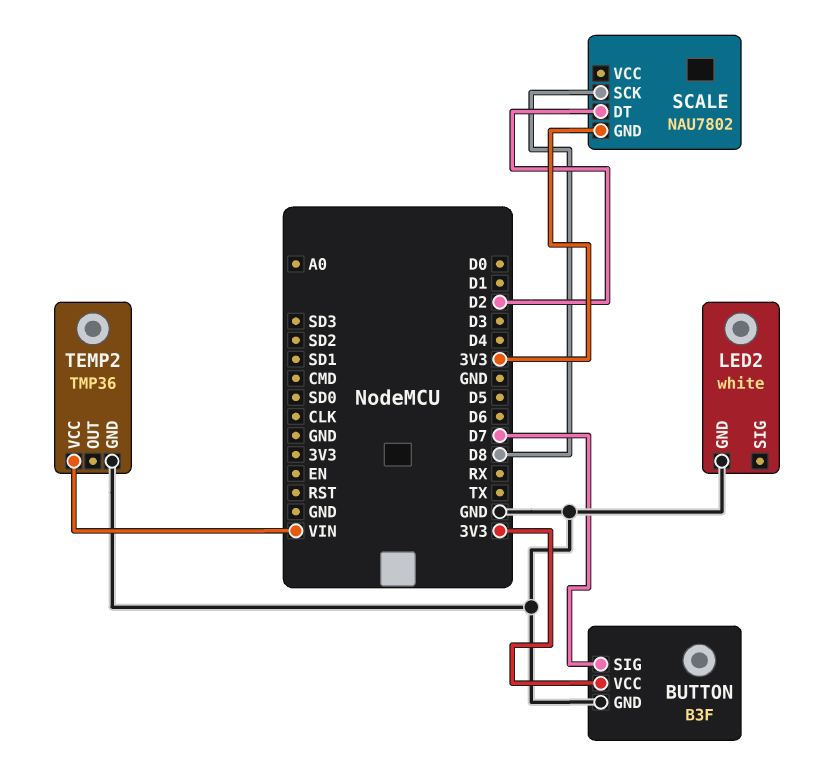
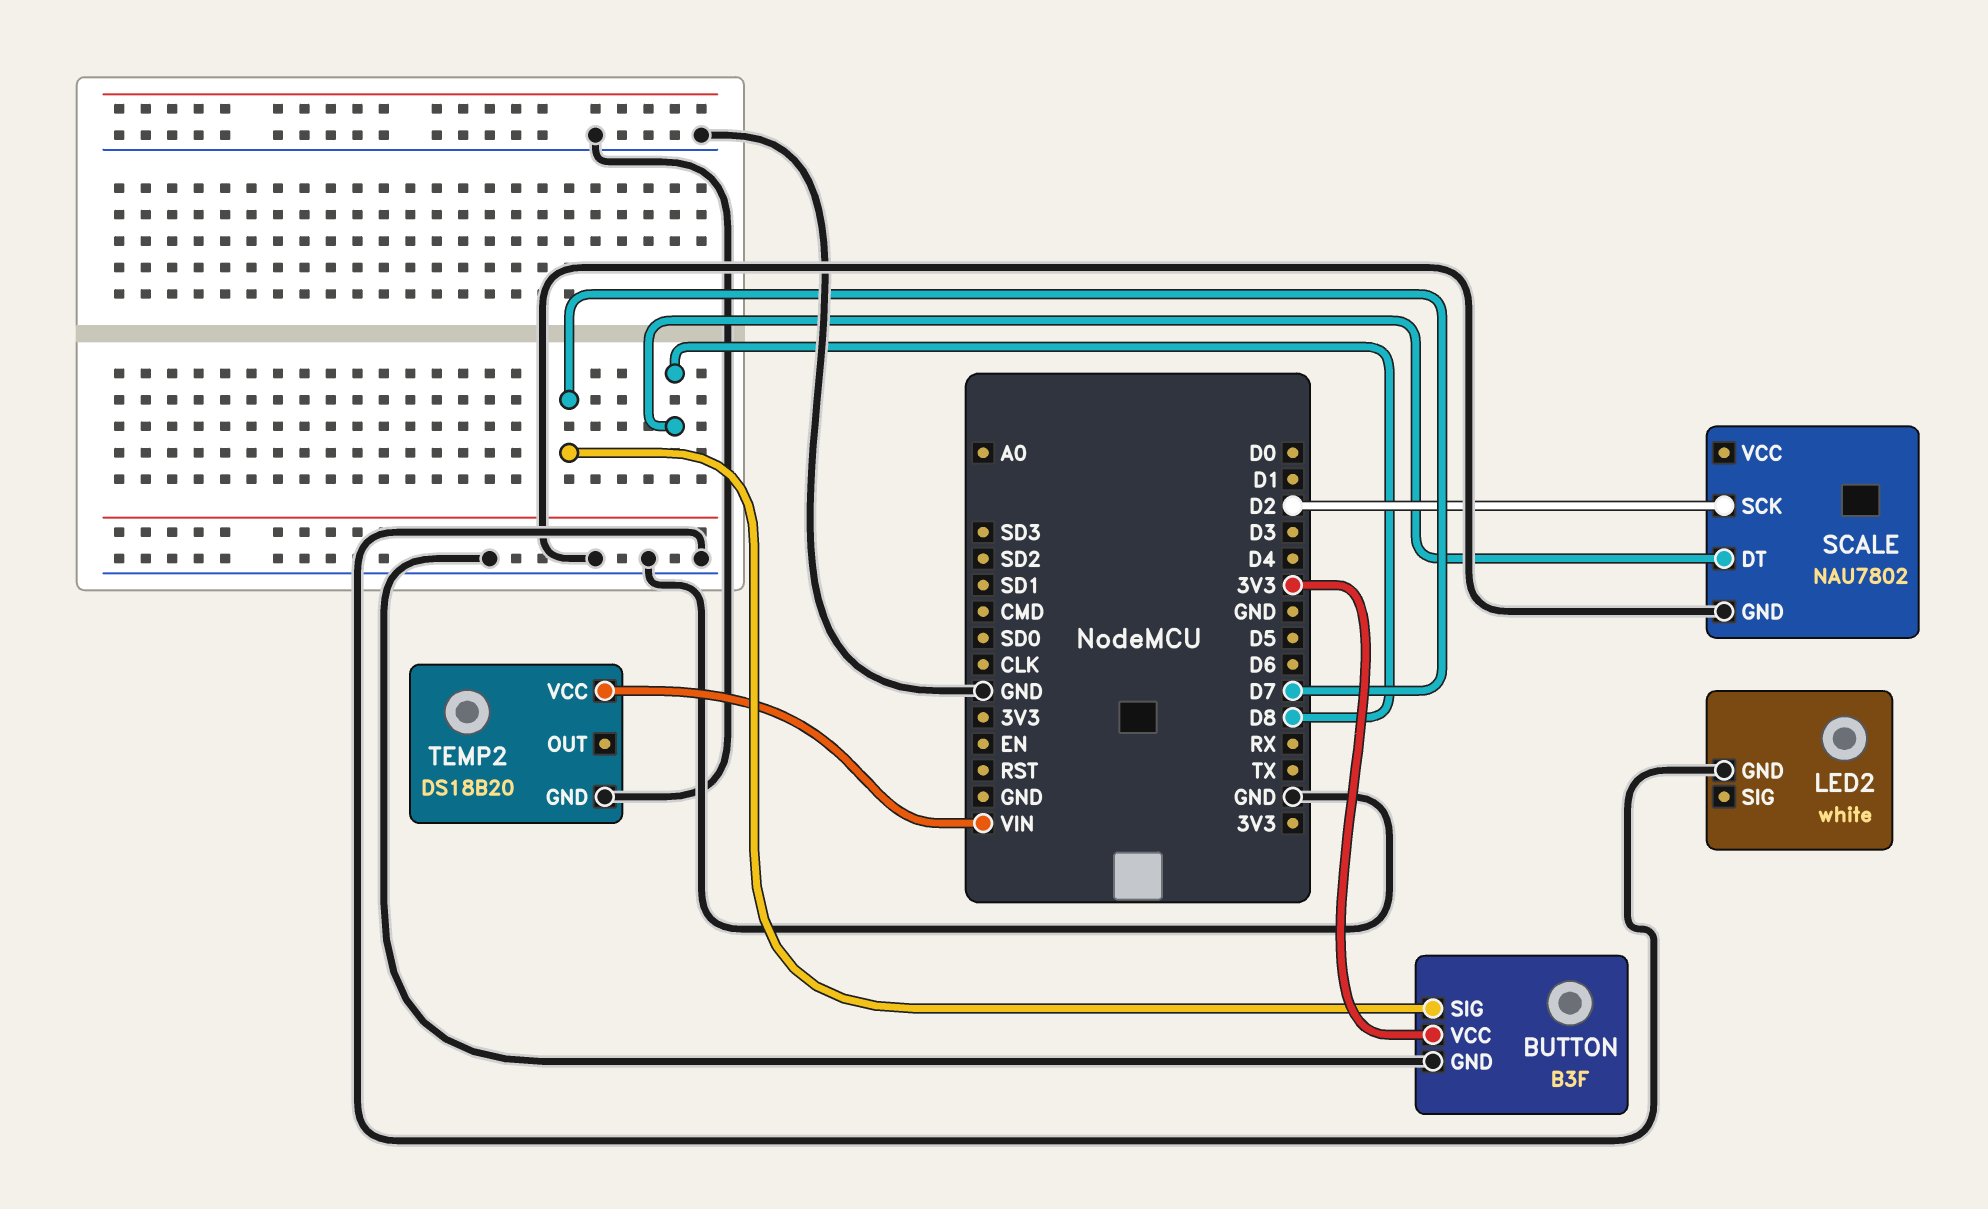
SCALE pin DT: D2 -> D8
SCALE pin GND: 3V3 -> GND
SCALE pin SCK: D8 -> D2
TEMP2: TMP36 -> DS18B20

